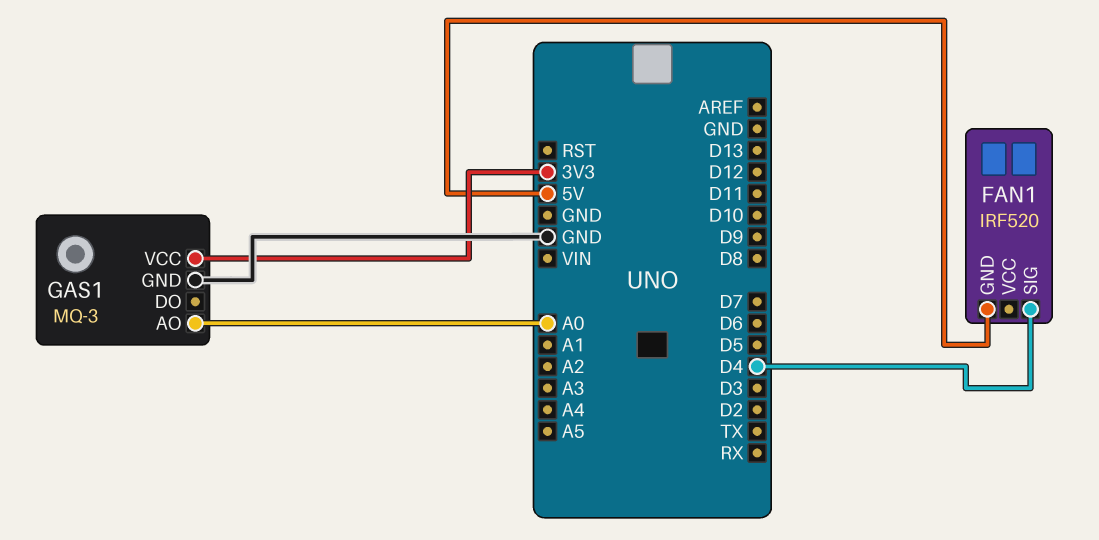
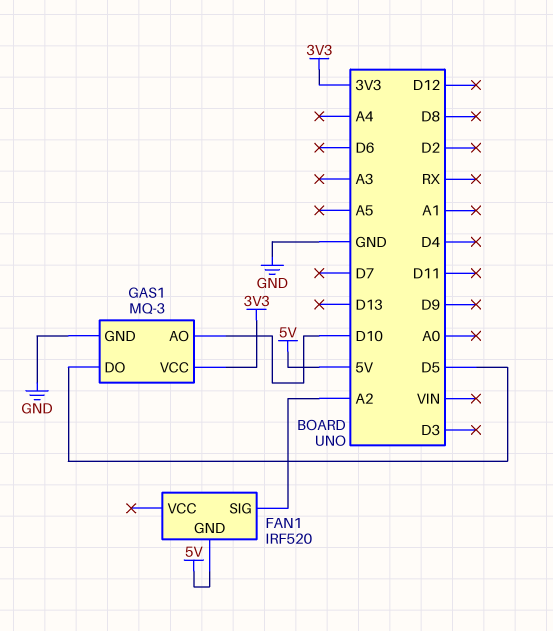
FAN1 pin SIG: D4 -> A2
GAS1 pin AO: A0 -> D10
GAS1 pin DO: none -> D5

